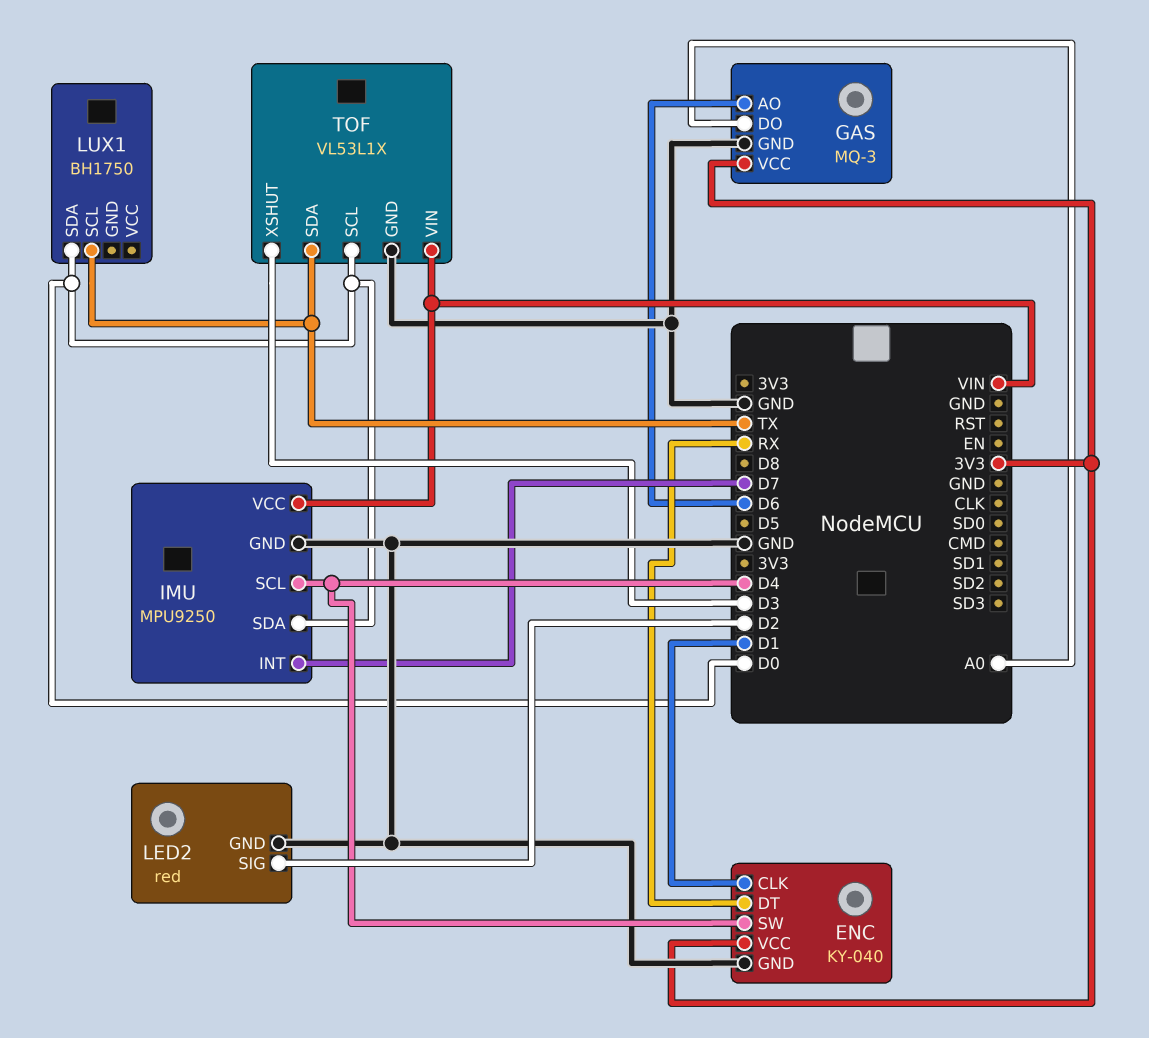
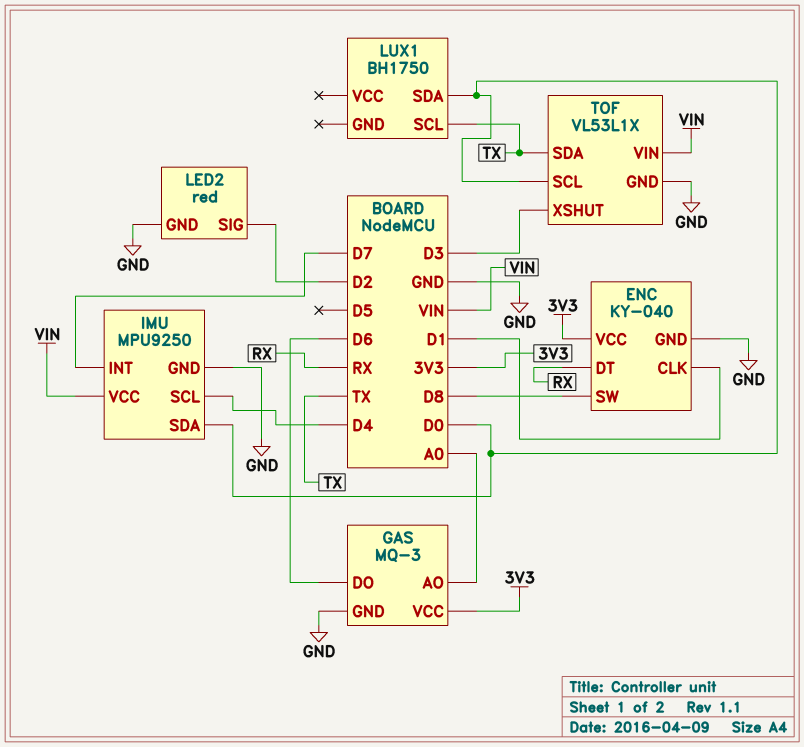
ENC pin SW: D4 -> D8
GAS pin AO: D6 -> A0
GAS pin DO: A0 -> D6

